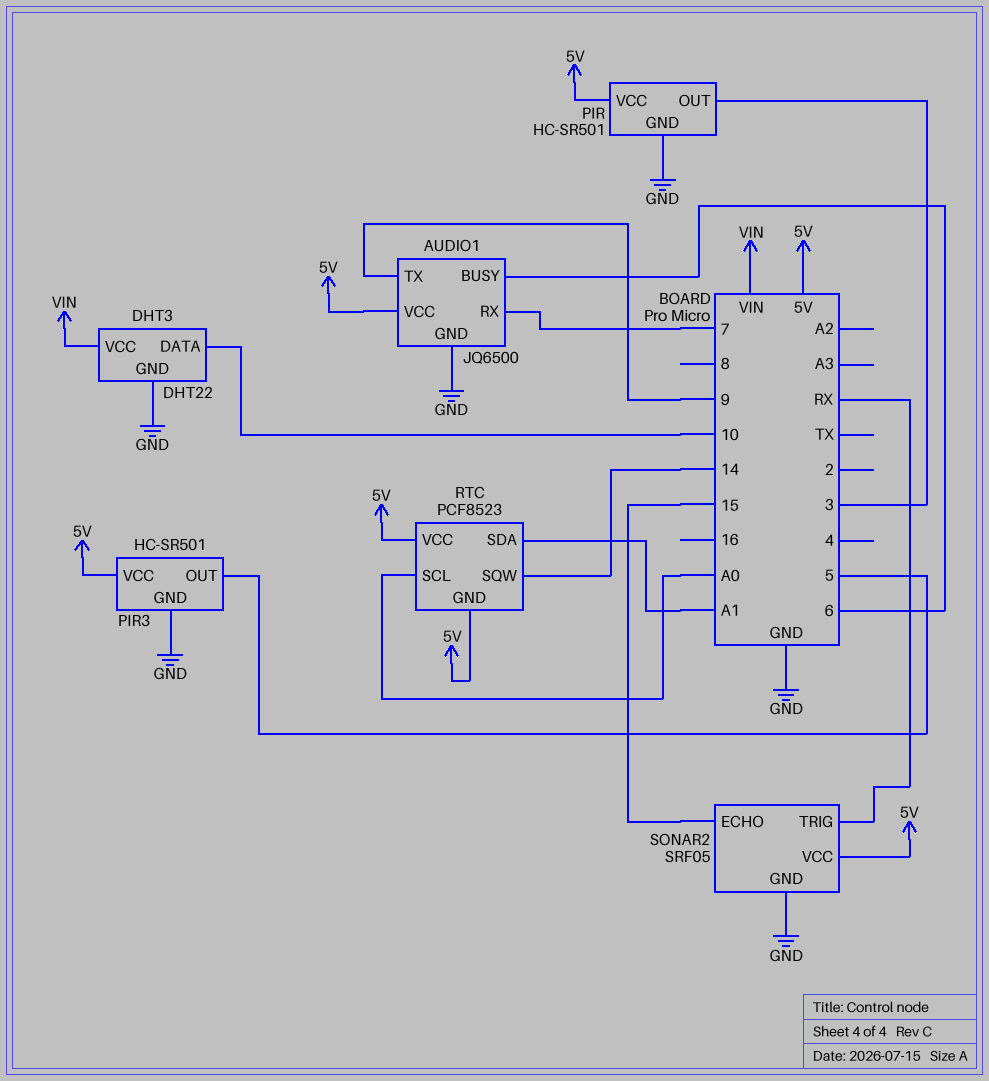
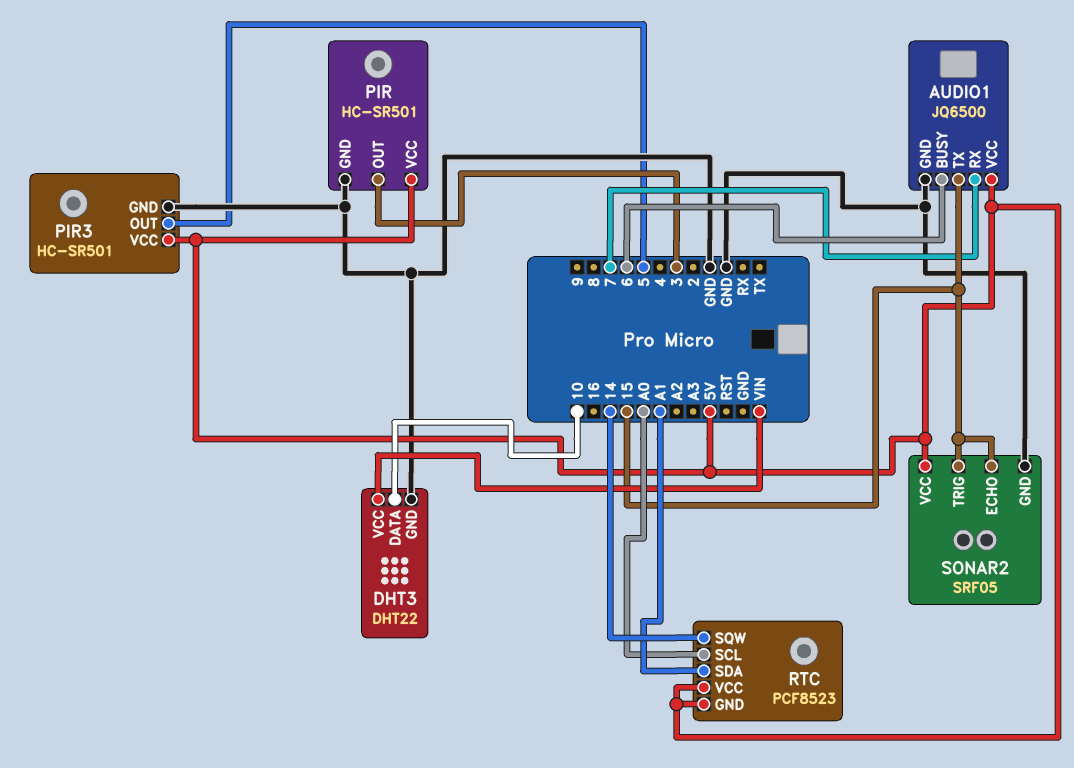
AUDIO1 pin TX: 9 -> 15
SONAR2 pin TRIG: RX -> 15

